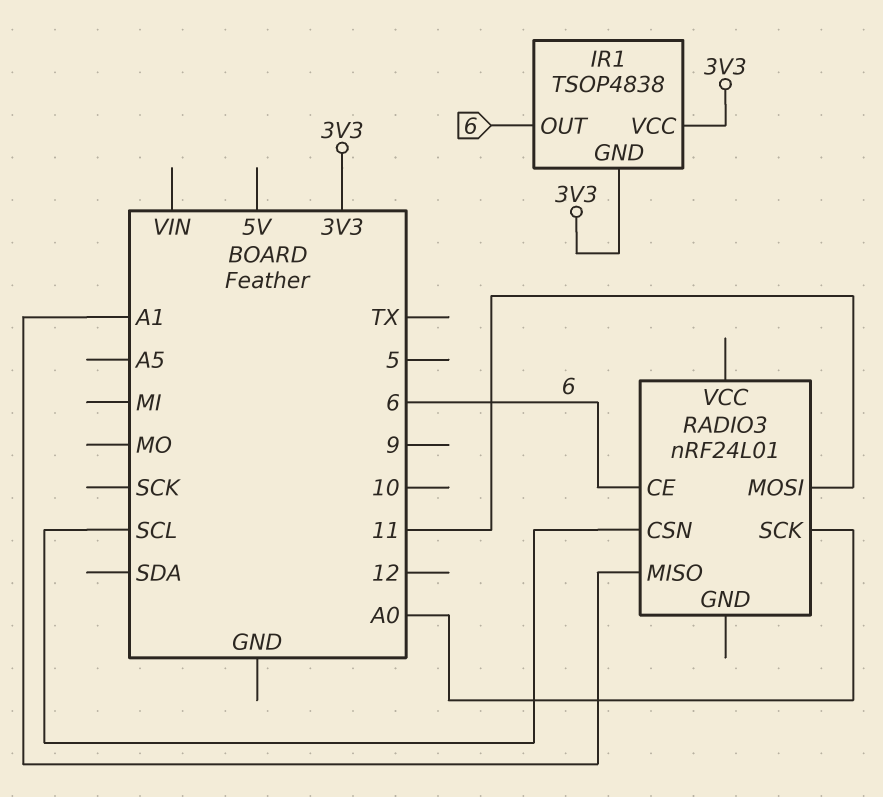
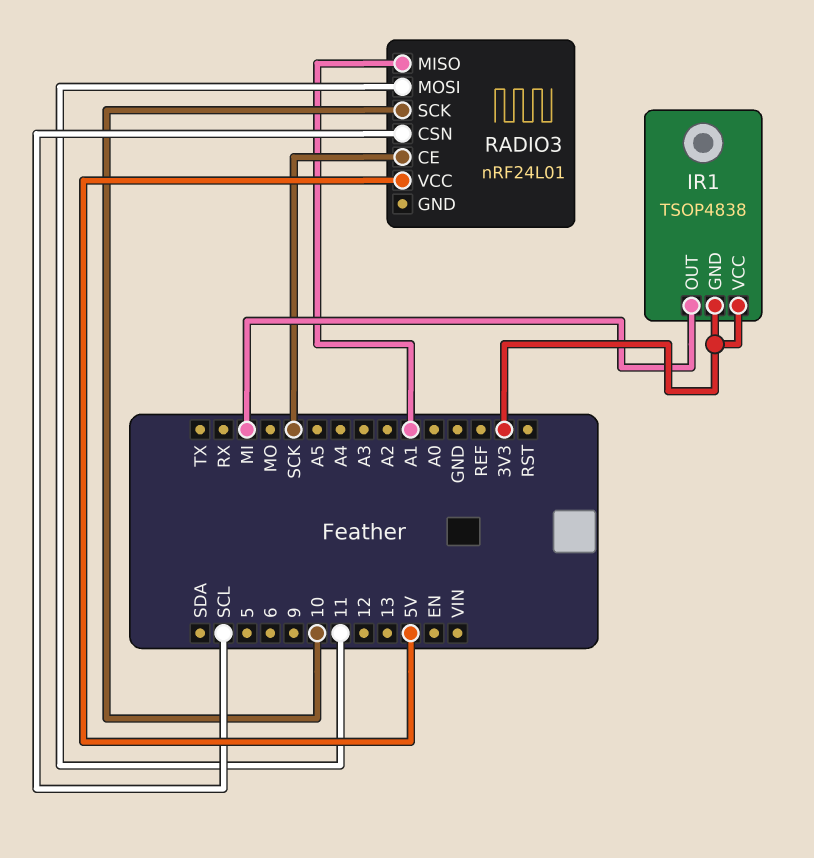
IR1 pin OUT: 6 -> MI
RADIO3 pin CE: 6 -> SCK
RADIO3 pin SCK: A0 -> 10
RADIO3 pin VCC: none -> 5V

